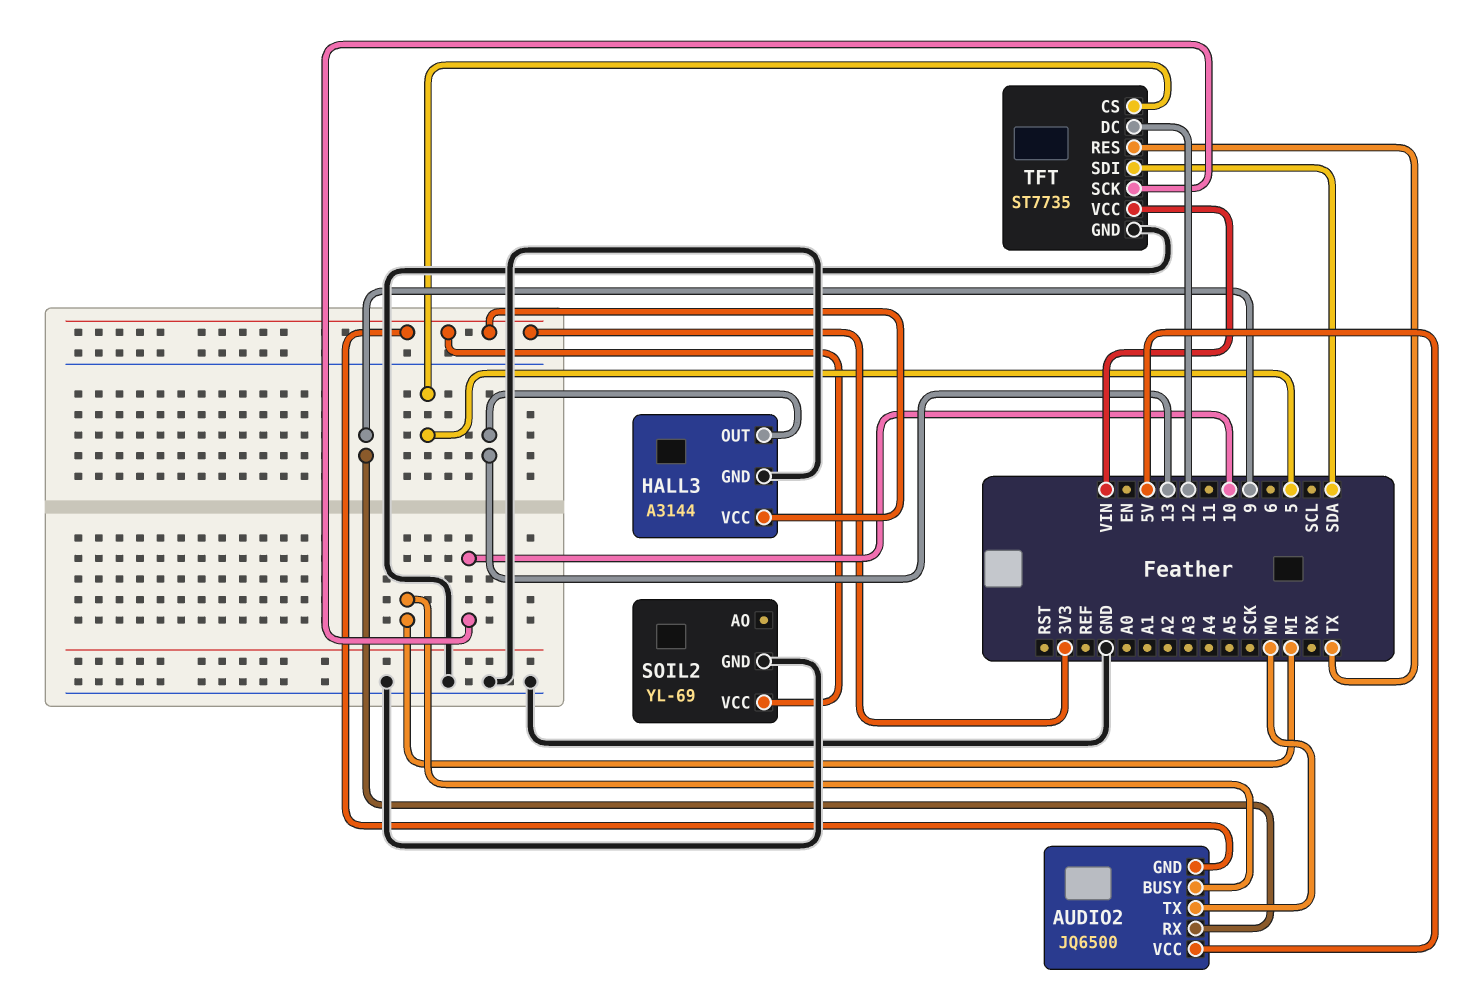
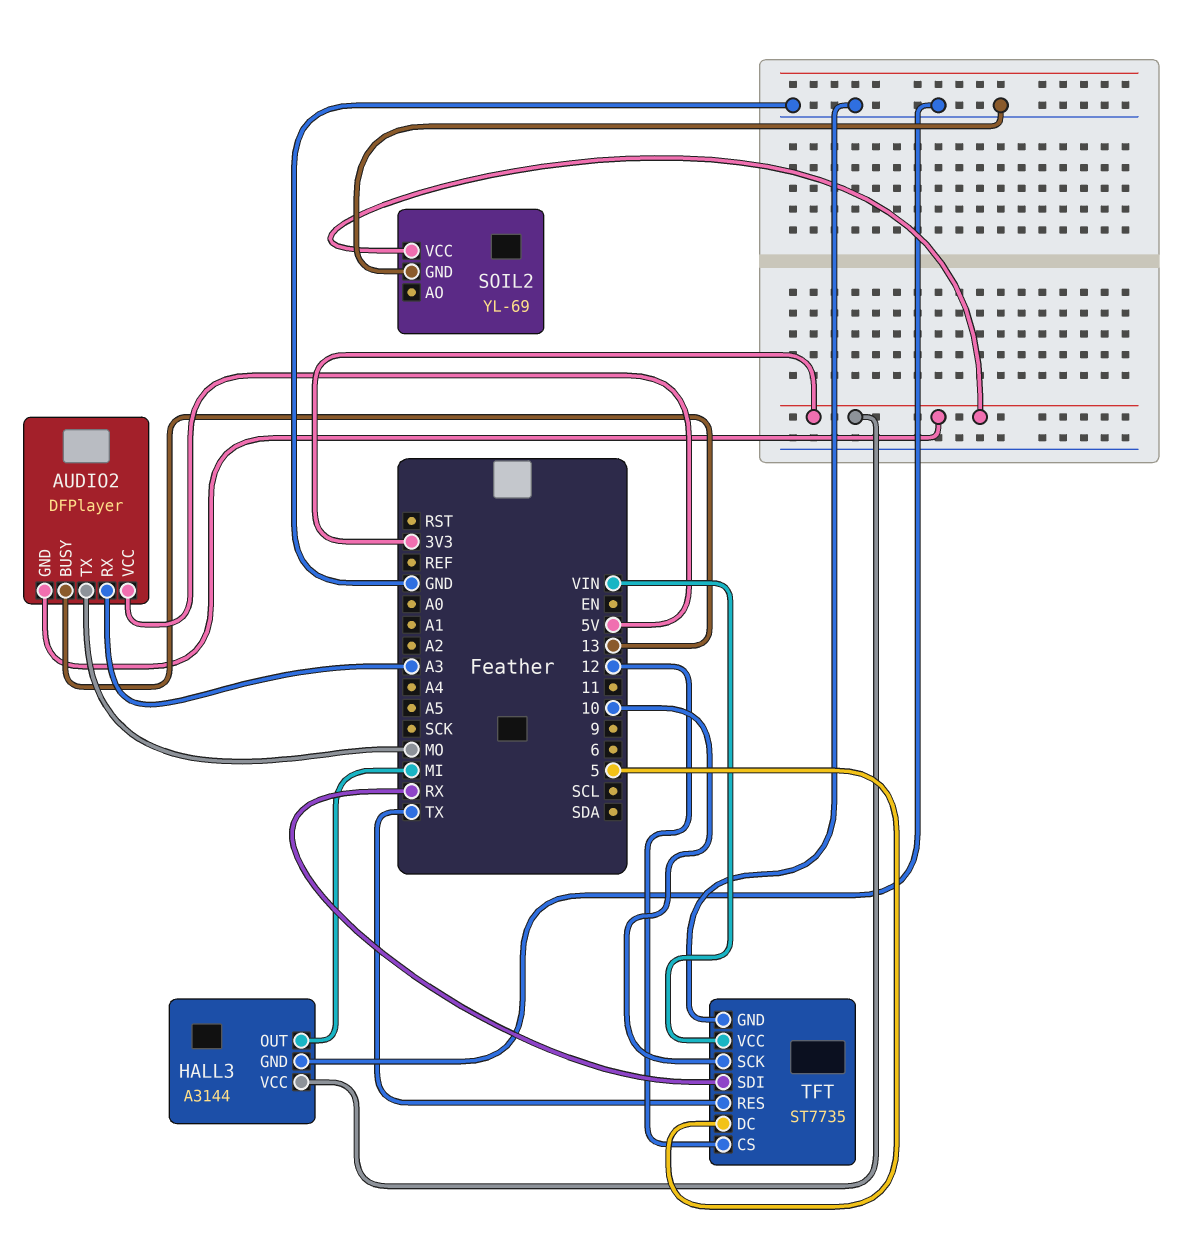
AUDIO2: JQ6500 -> DFPlayer
AUDIO2 pin BUSY: MI -> 13
AUDIO2 pin RX: 9 -> A3
HALL3 pin OUT: 13 -> MI
TFT pin CS: 5 -> 12
TFT pin DC: 12 -> 5
TFT pin SDI: SDA -> RX

